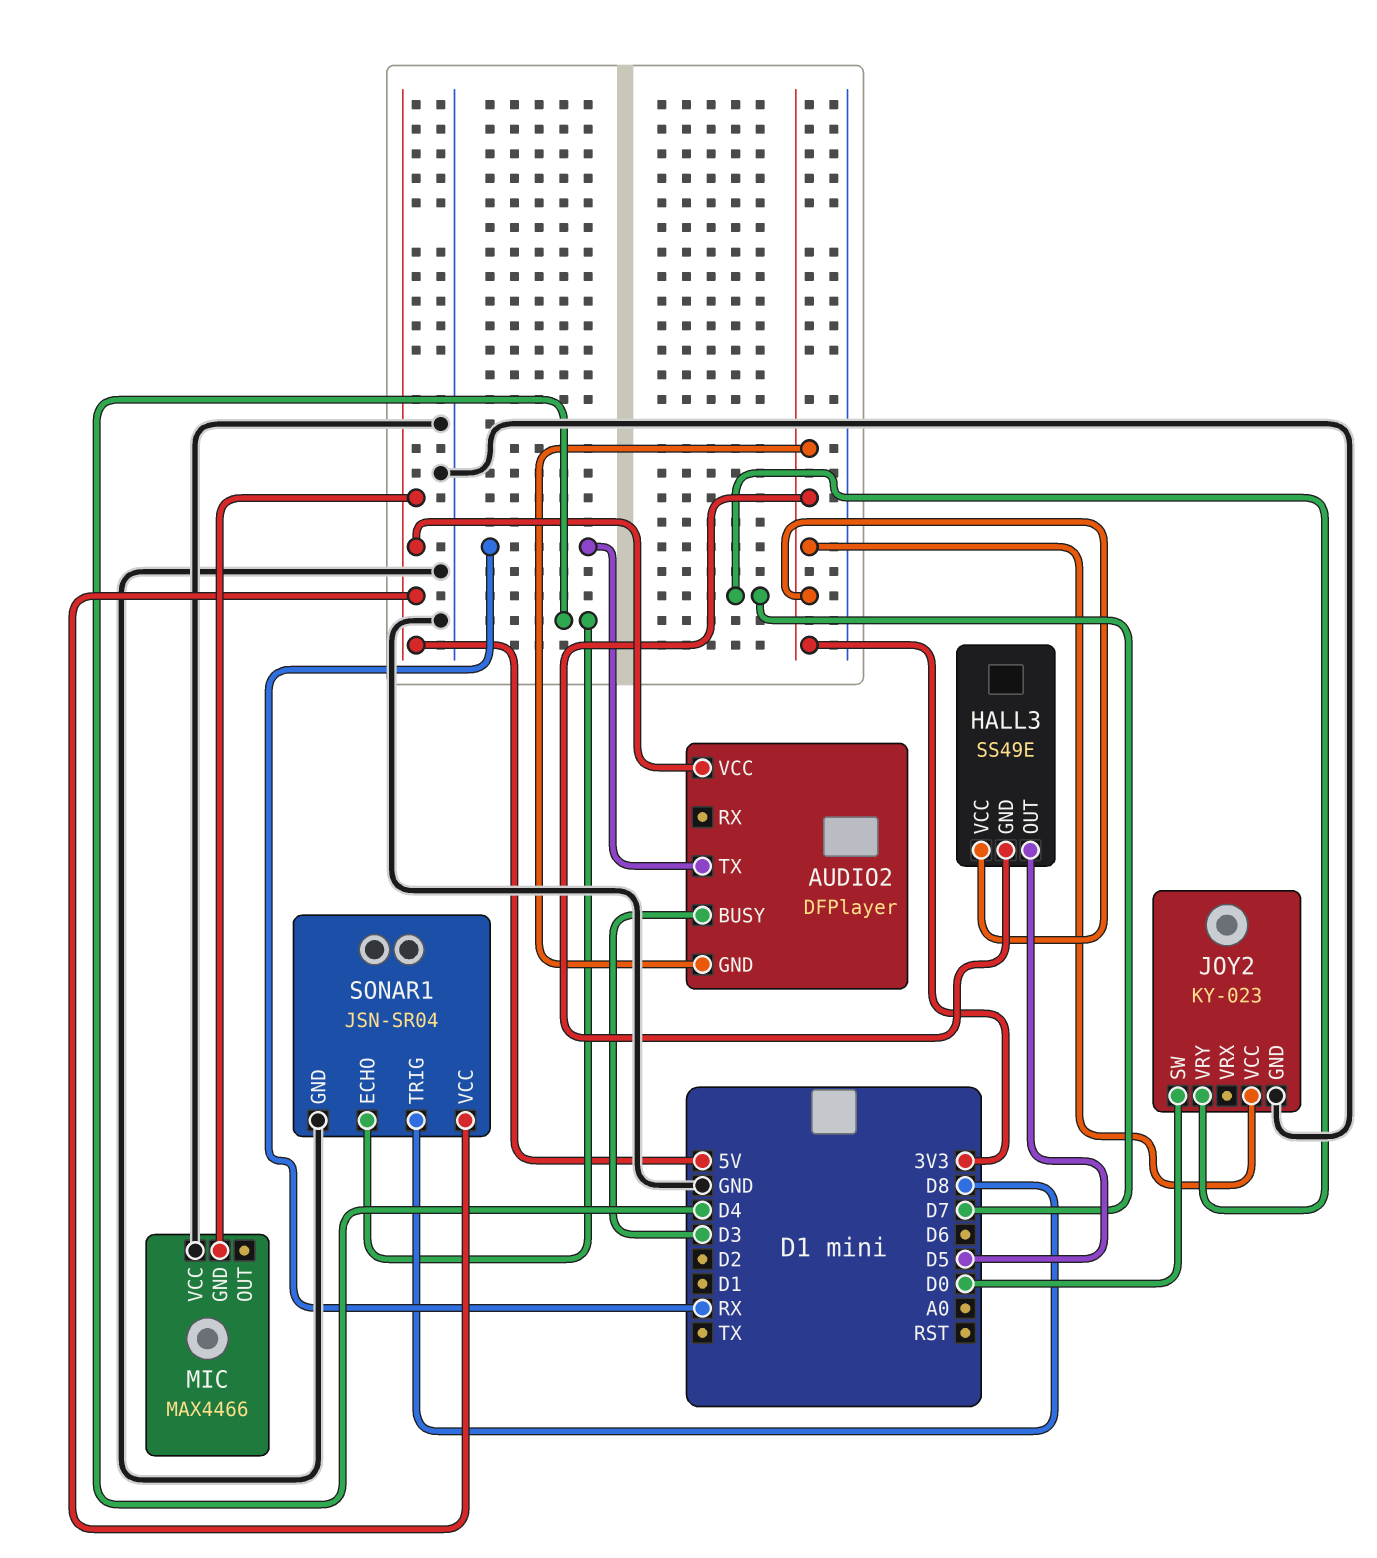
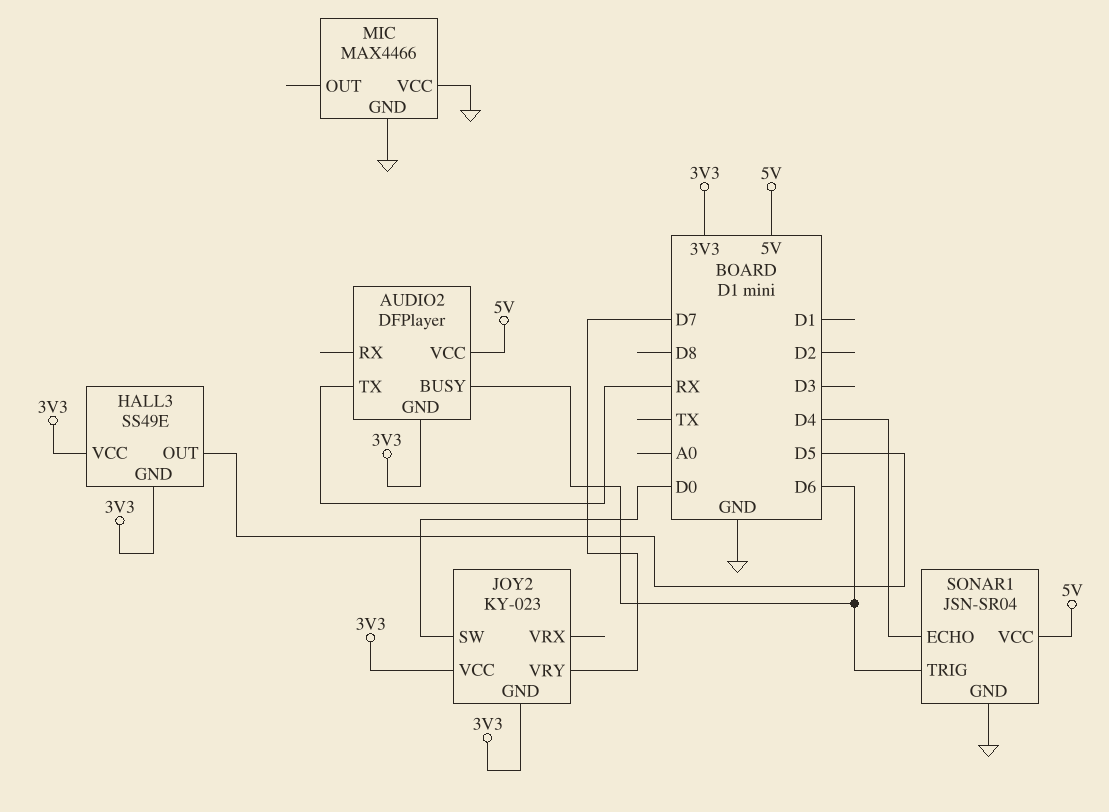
AUDIO2 pin BUSY: D3 -> D6
JOY2 pin GND: GND -> 3V3
MIC pin GND: 5V -> GND
SONAR1 pin TRIG: D8 -> D6

